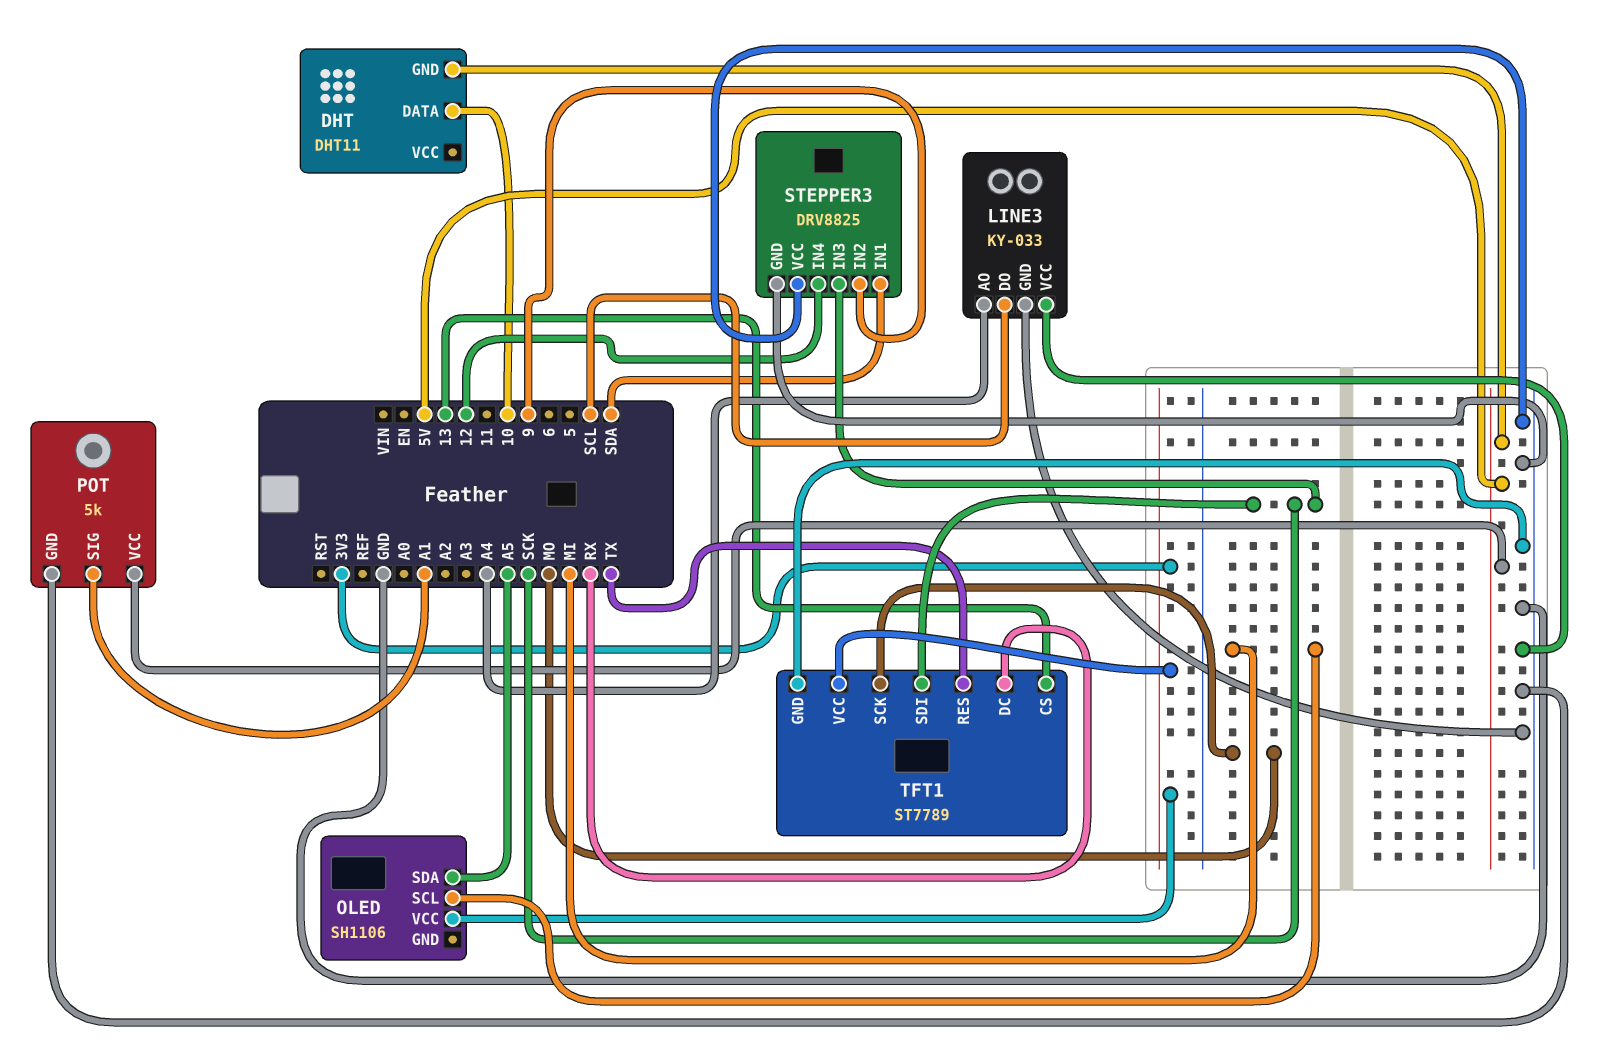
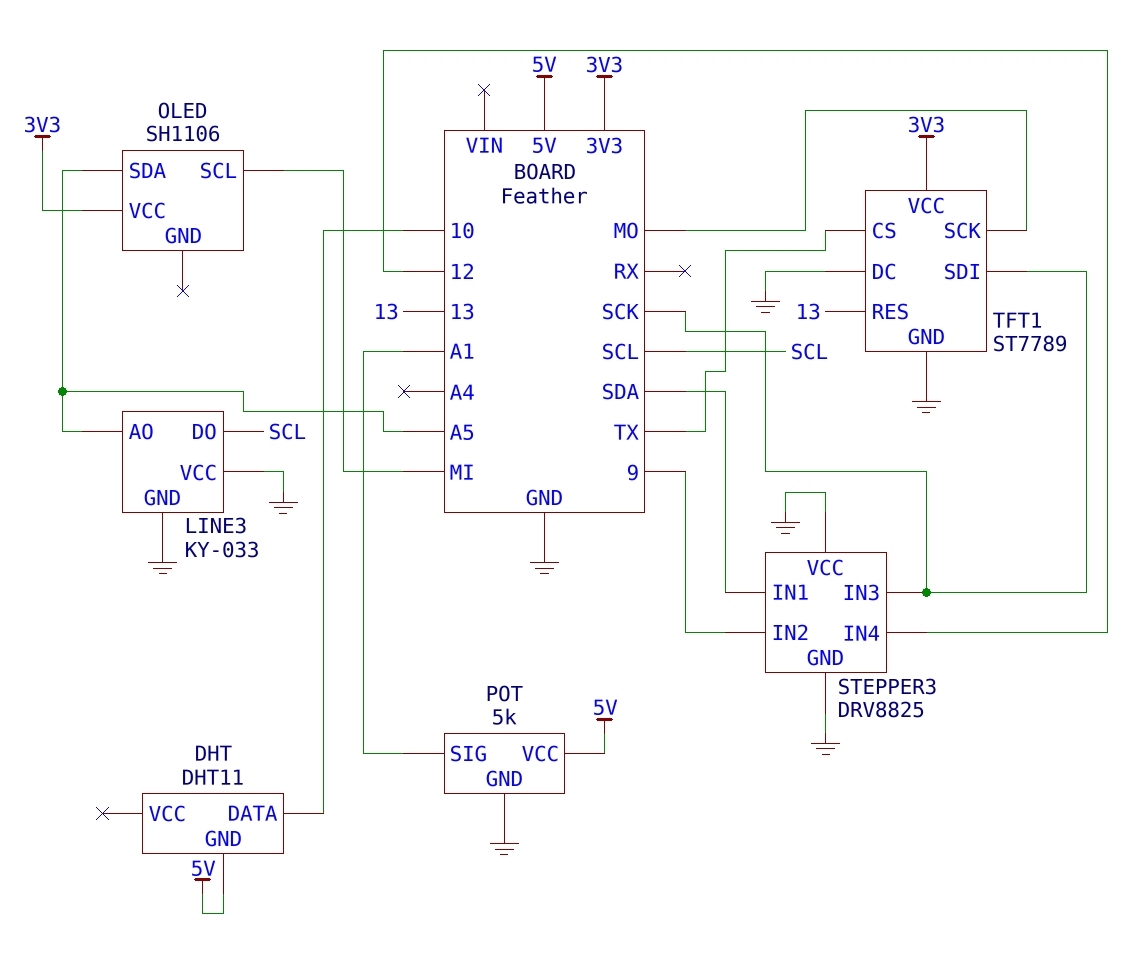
LINE3 pin AO: A4 -> A5
TFT1 pin CS: 13 -> TX
TFT1 pin DC: RX -> GND
TFT1 pin RES: TX -> 13

